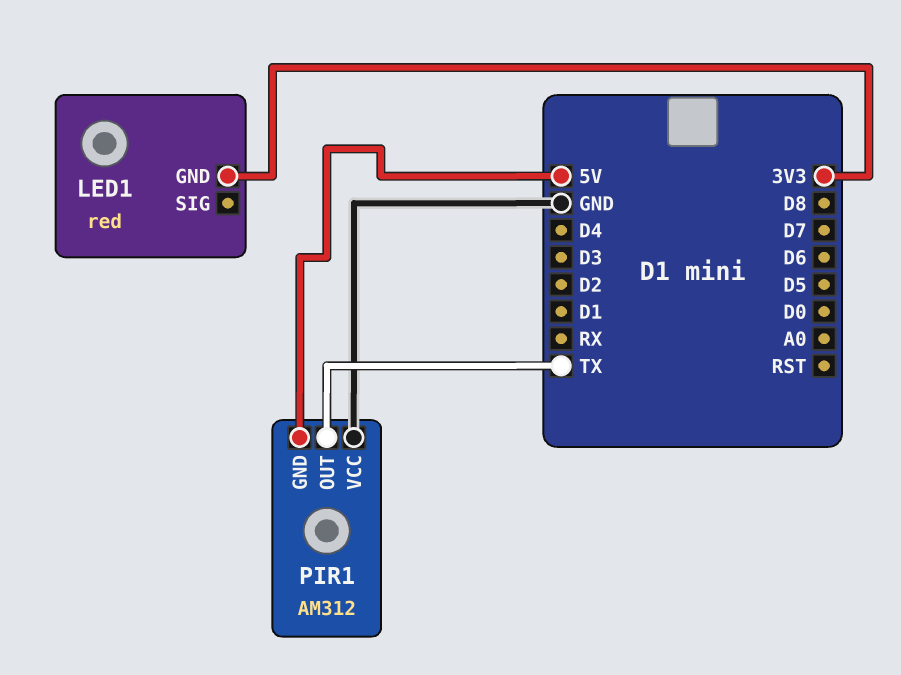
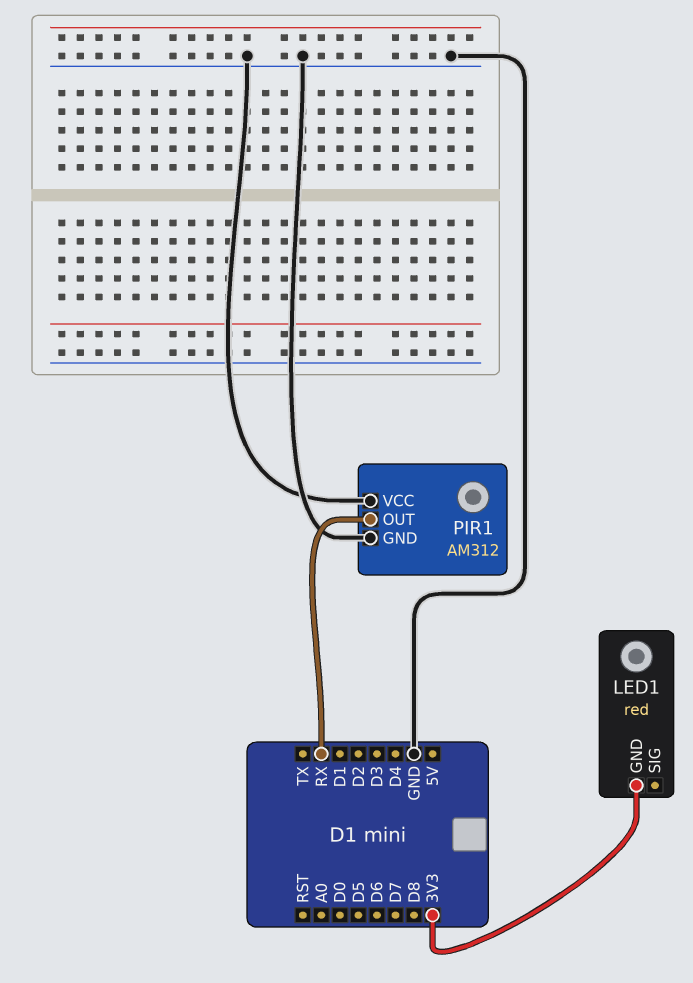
PIR1 pin GND: 5V -> GND
PIR1 pin OUT: TX -> RX

